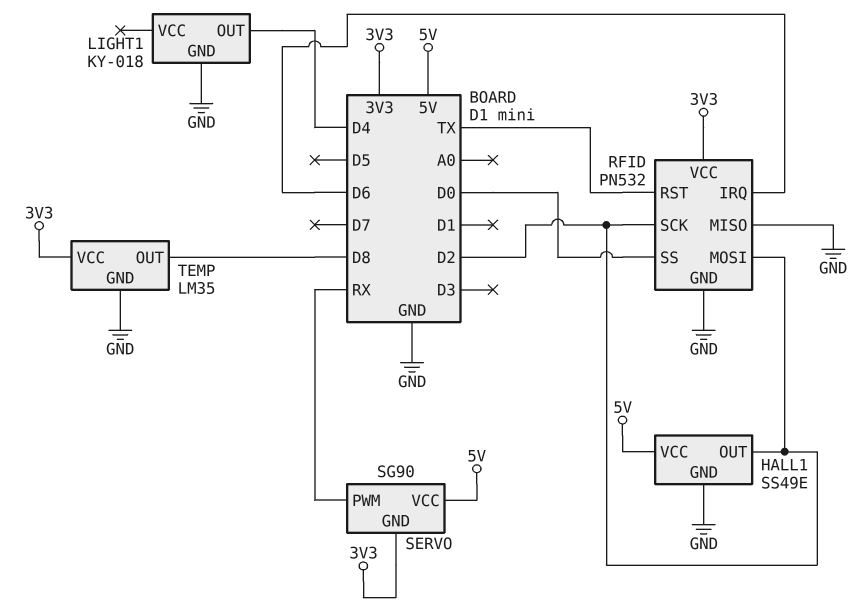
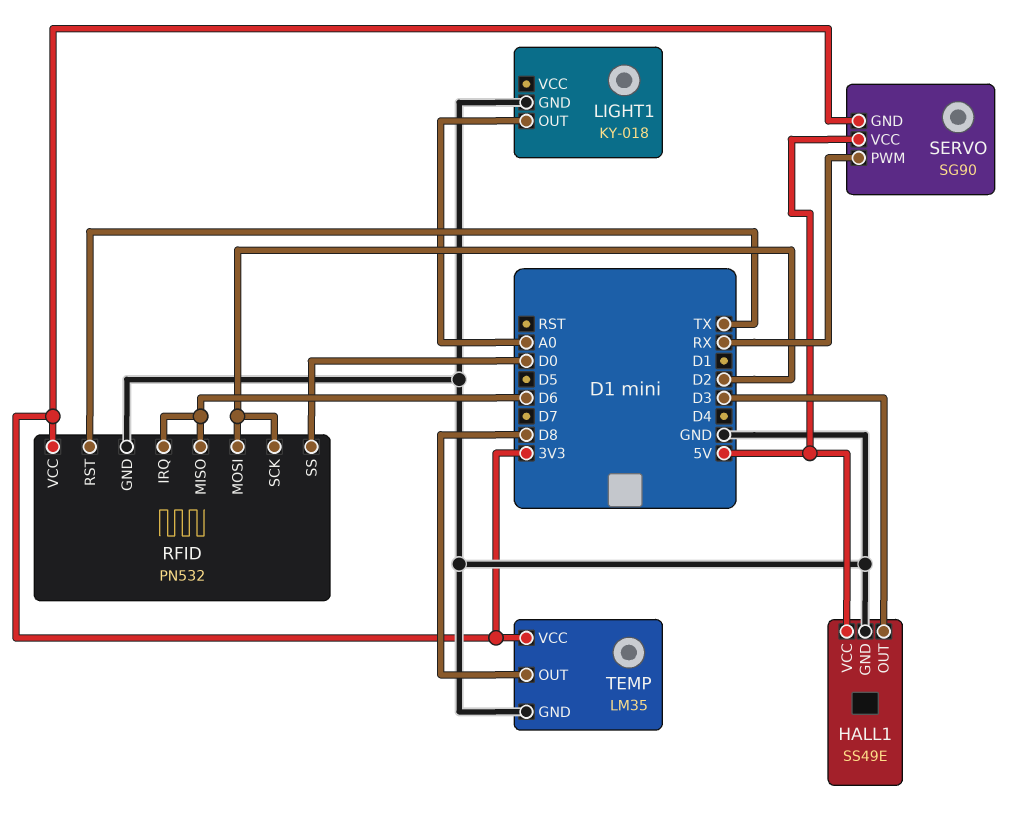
HALL1 pin OUT: D2 -> D3
LIGHT1 pin OUT: D4 -> A0
RFID pin MISO: GND -> D6

